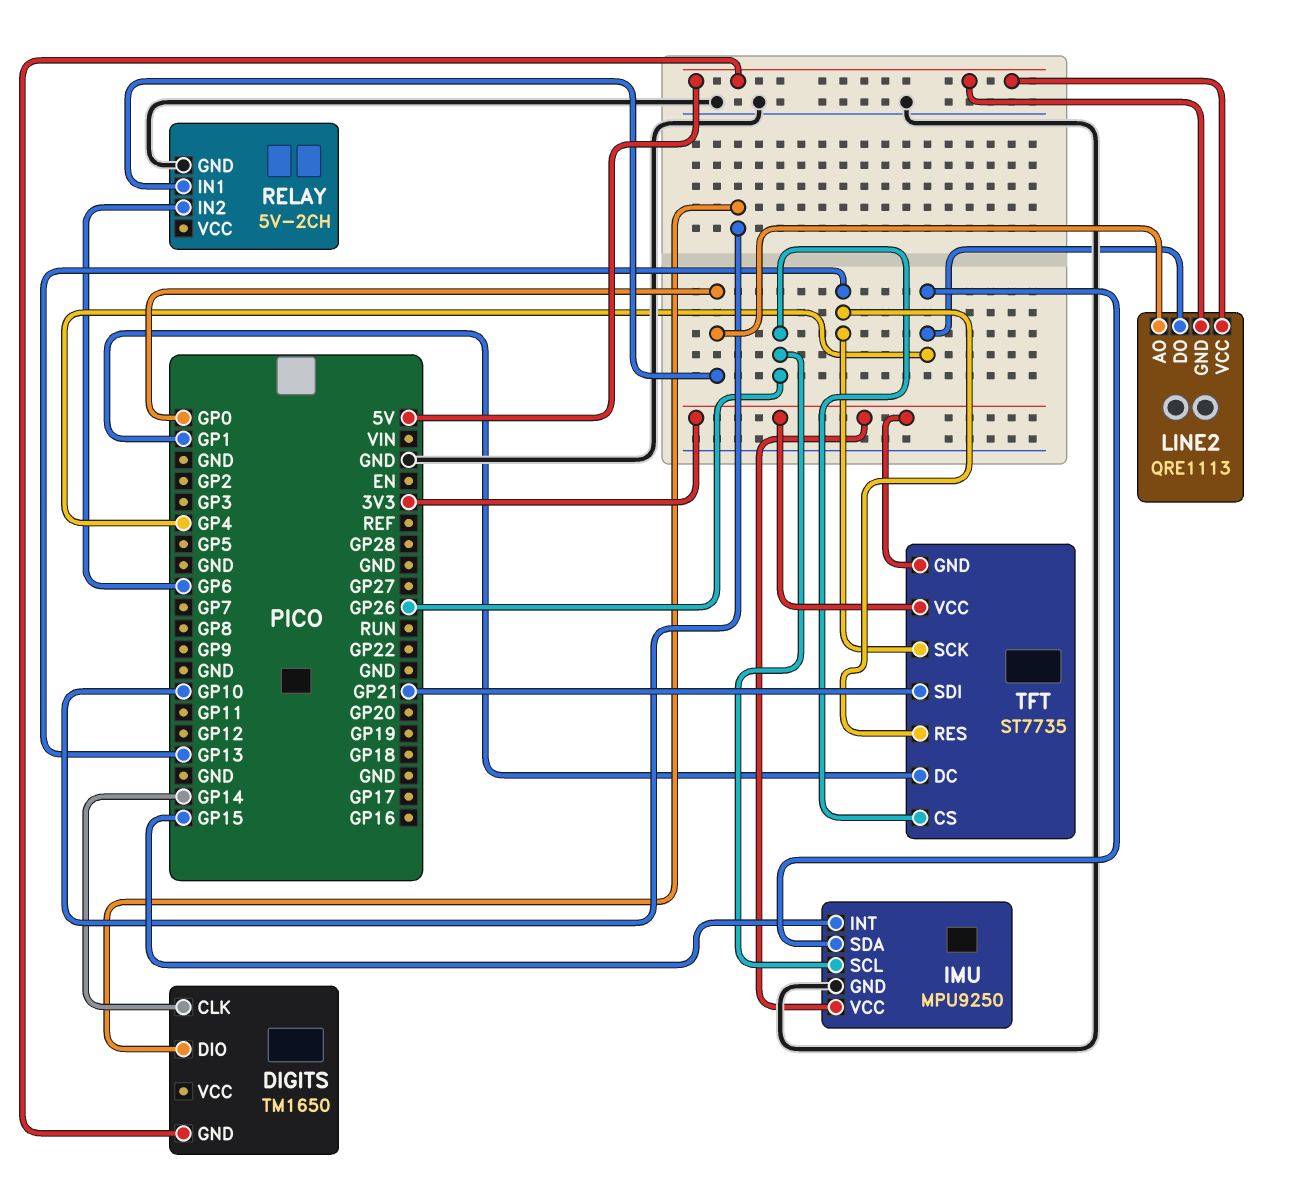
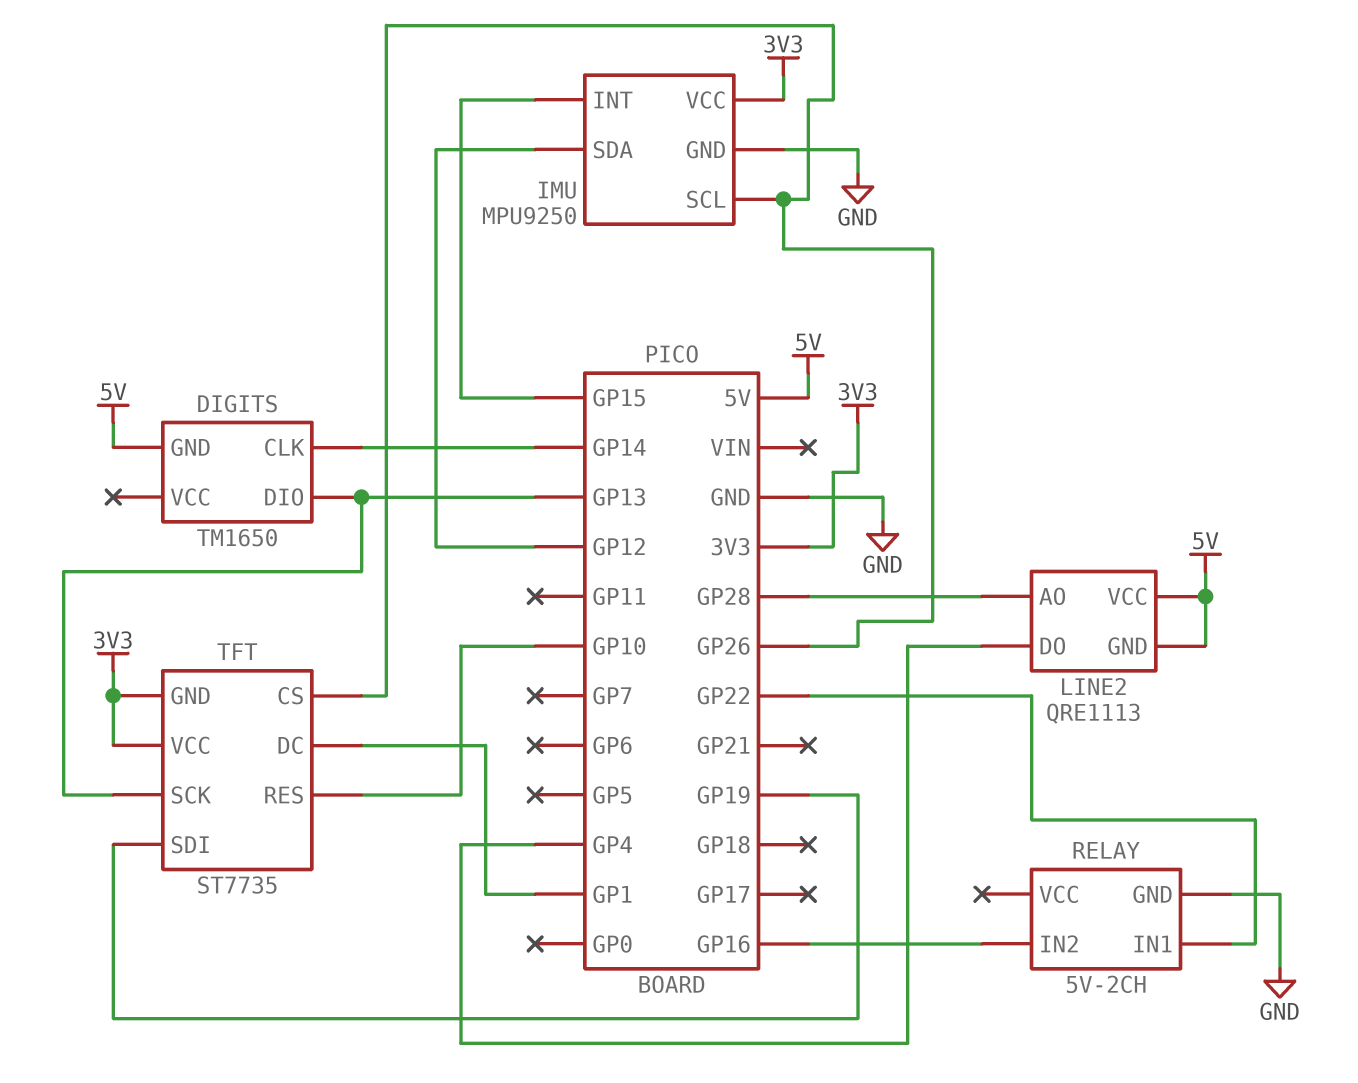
DIGITS pin DIO: GP10 -> GP13
IMU pin SDA: GP4 -> GP12
LINE2 pin AO: GP0 -> GP28
RELAY pin IN1: GP0 -> GP22
RELAY pin IN2: GP6 -> GP16
TFT pin RES: GP13 -> GP10
TFT pin SDI: GP21 -> GP19

